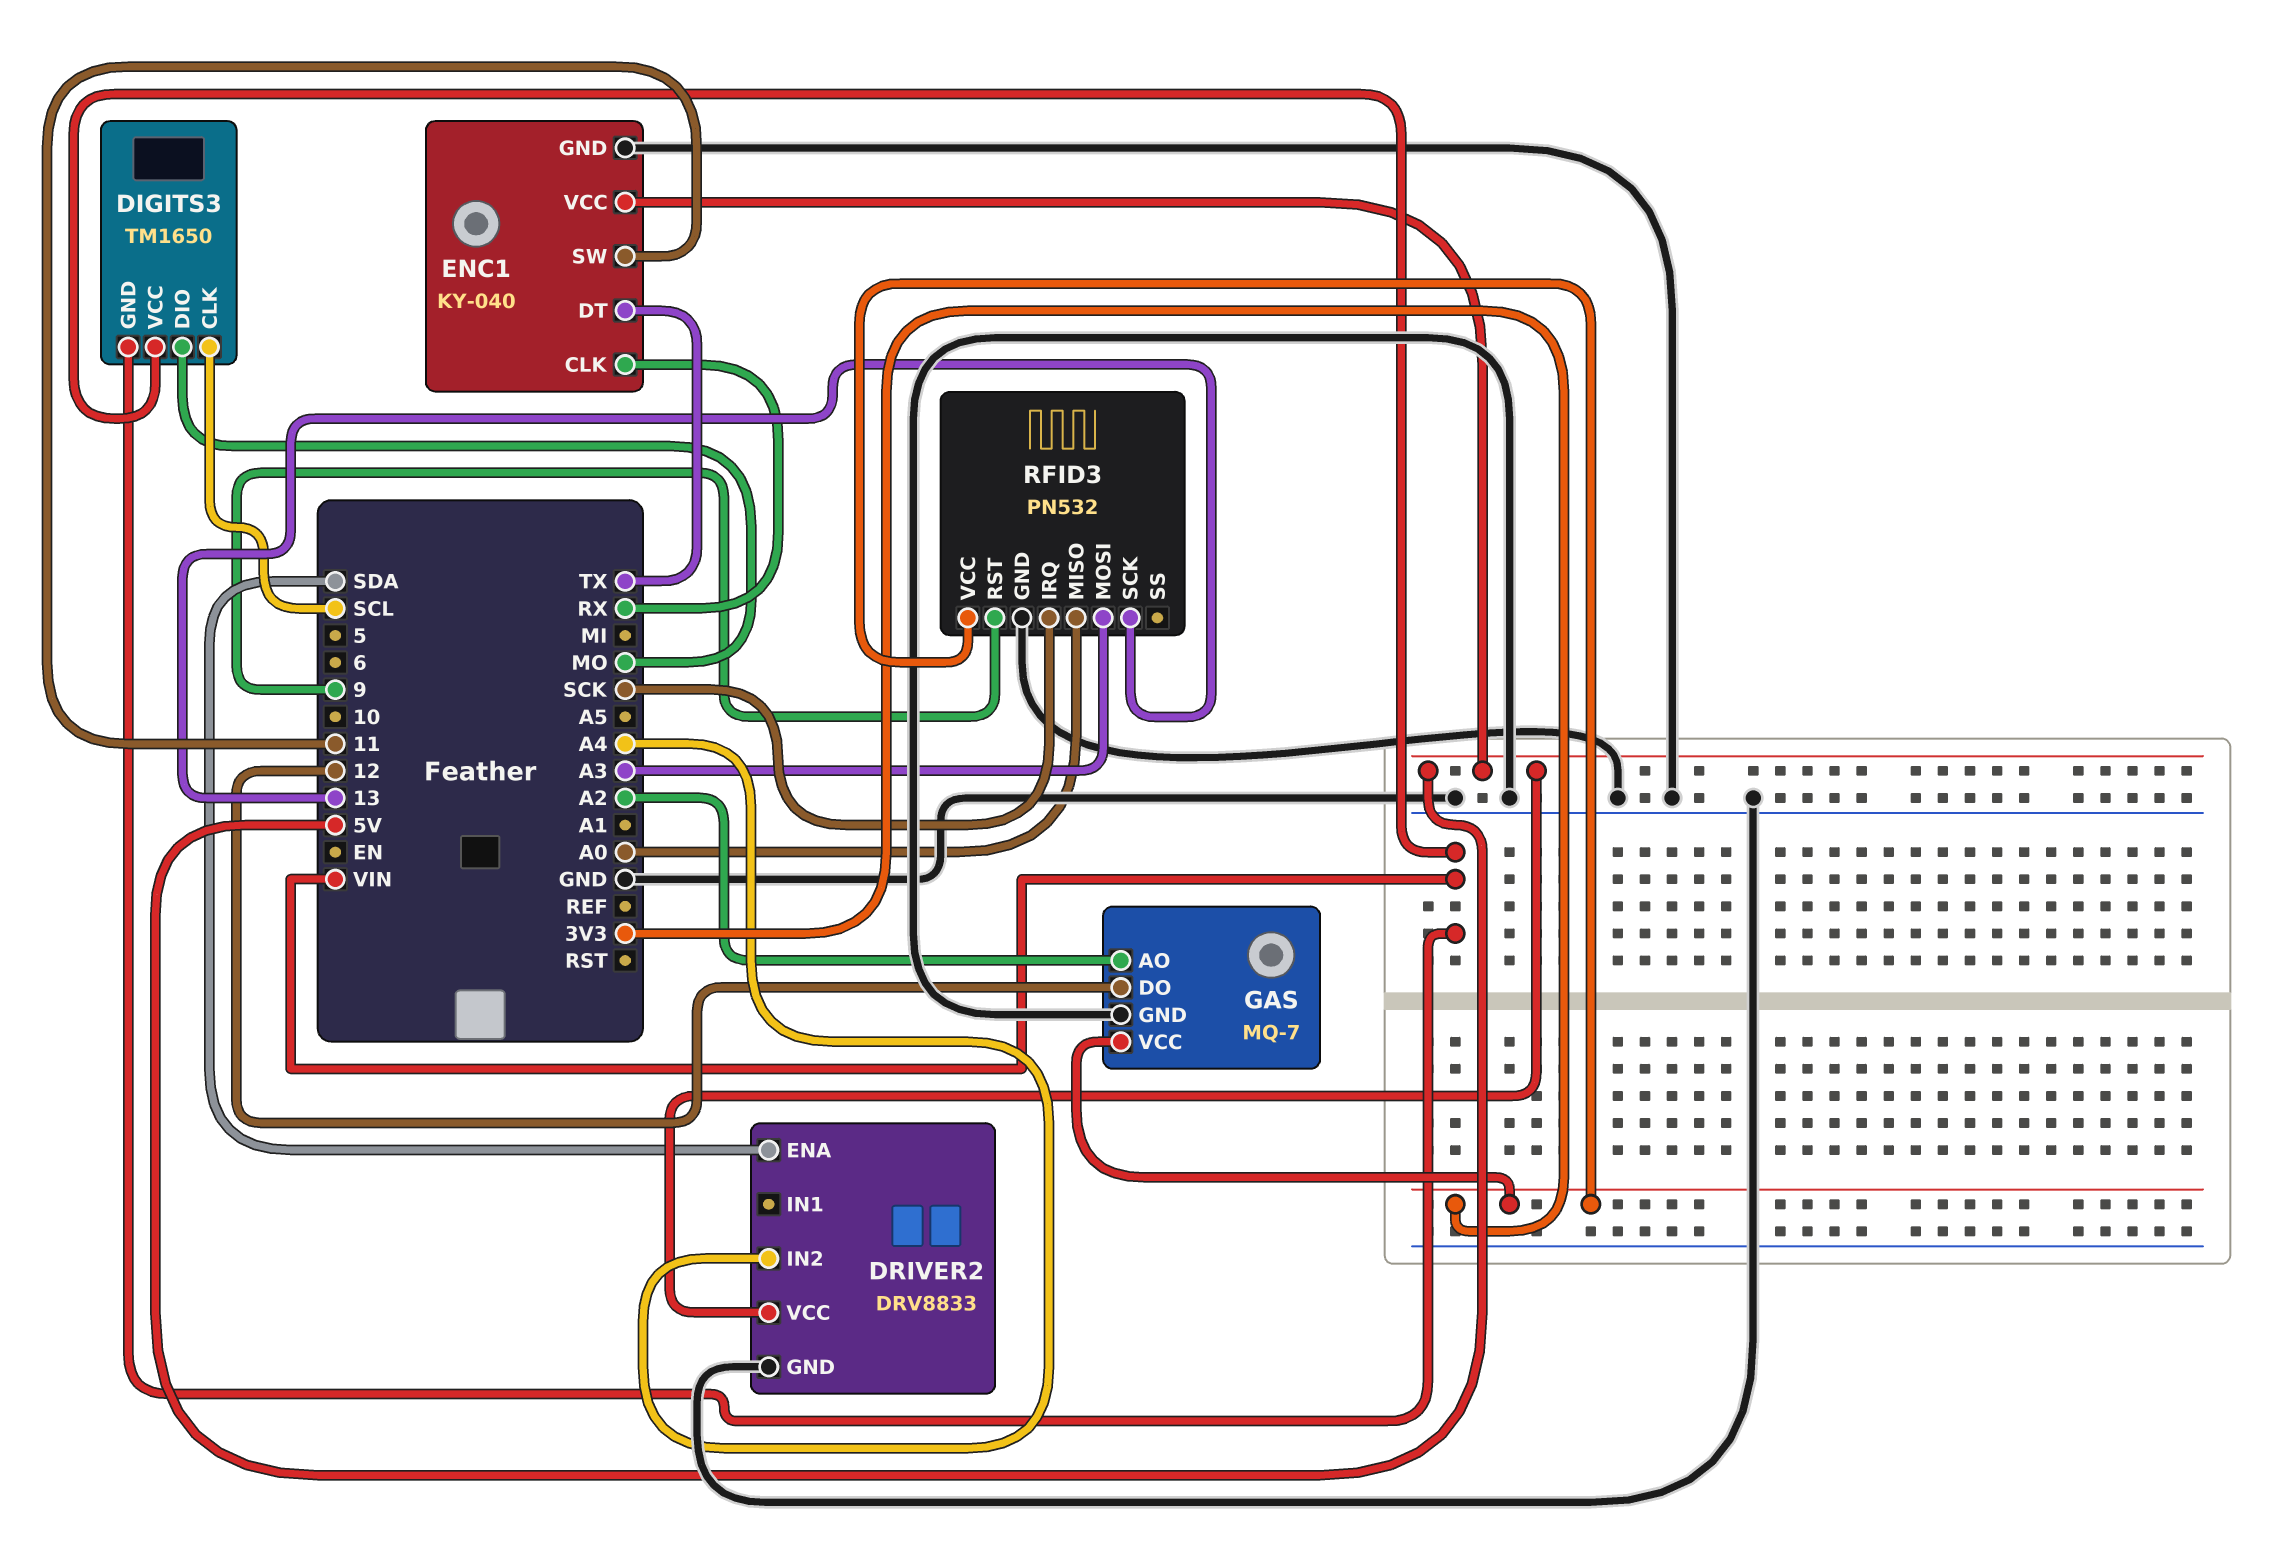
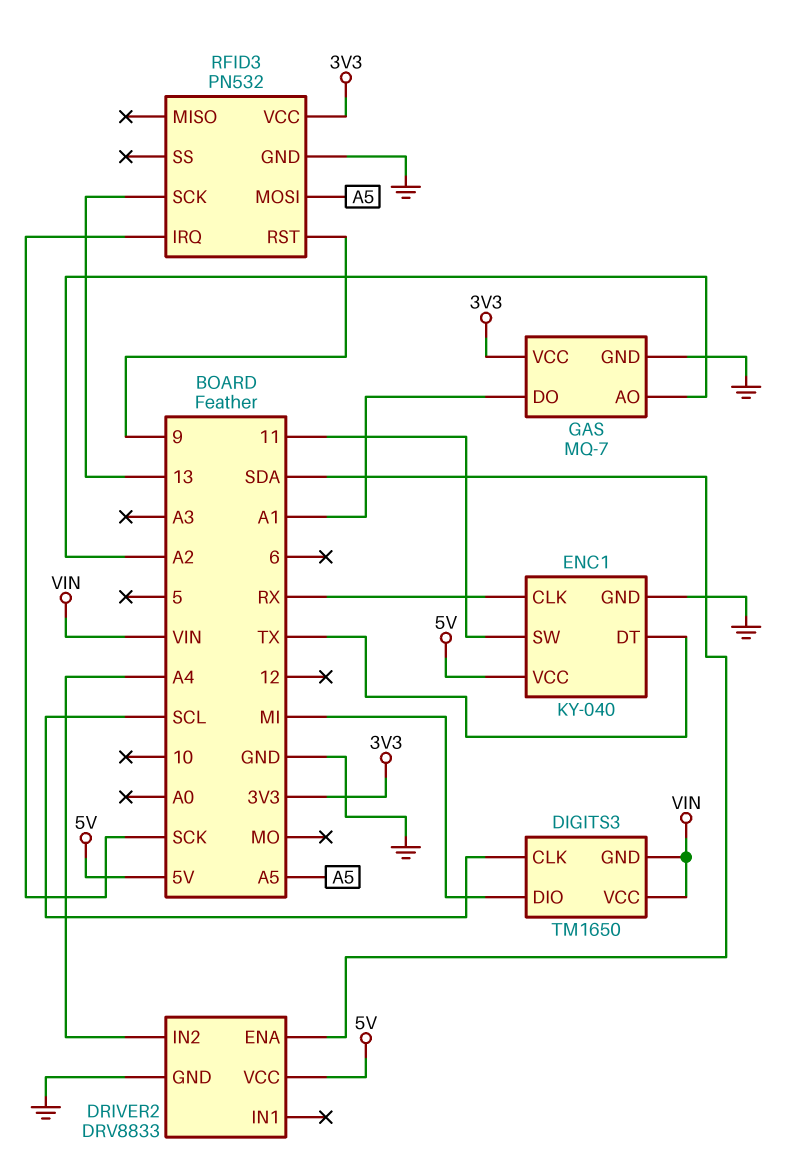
DIGITS3 pin DIO: MO -> MI
GAS pin DO: 12 -> A1
RFID3 pin MISO: A0 -> none
RFID3 pin MOSI: A3 -> A5

